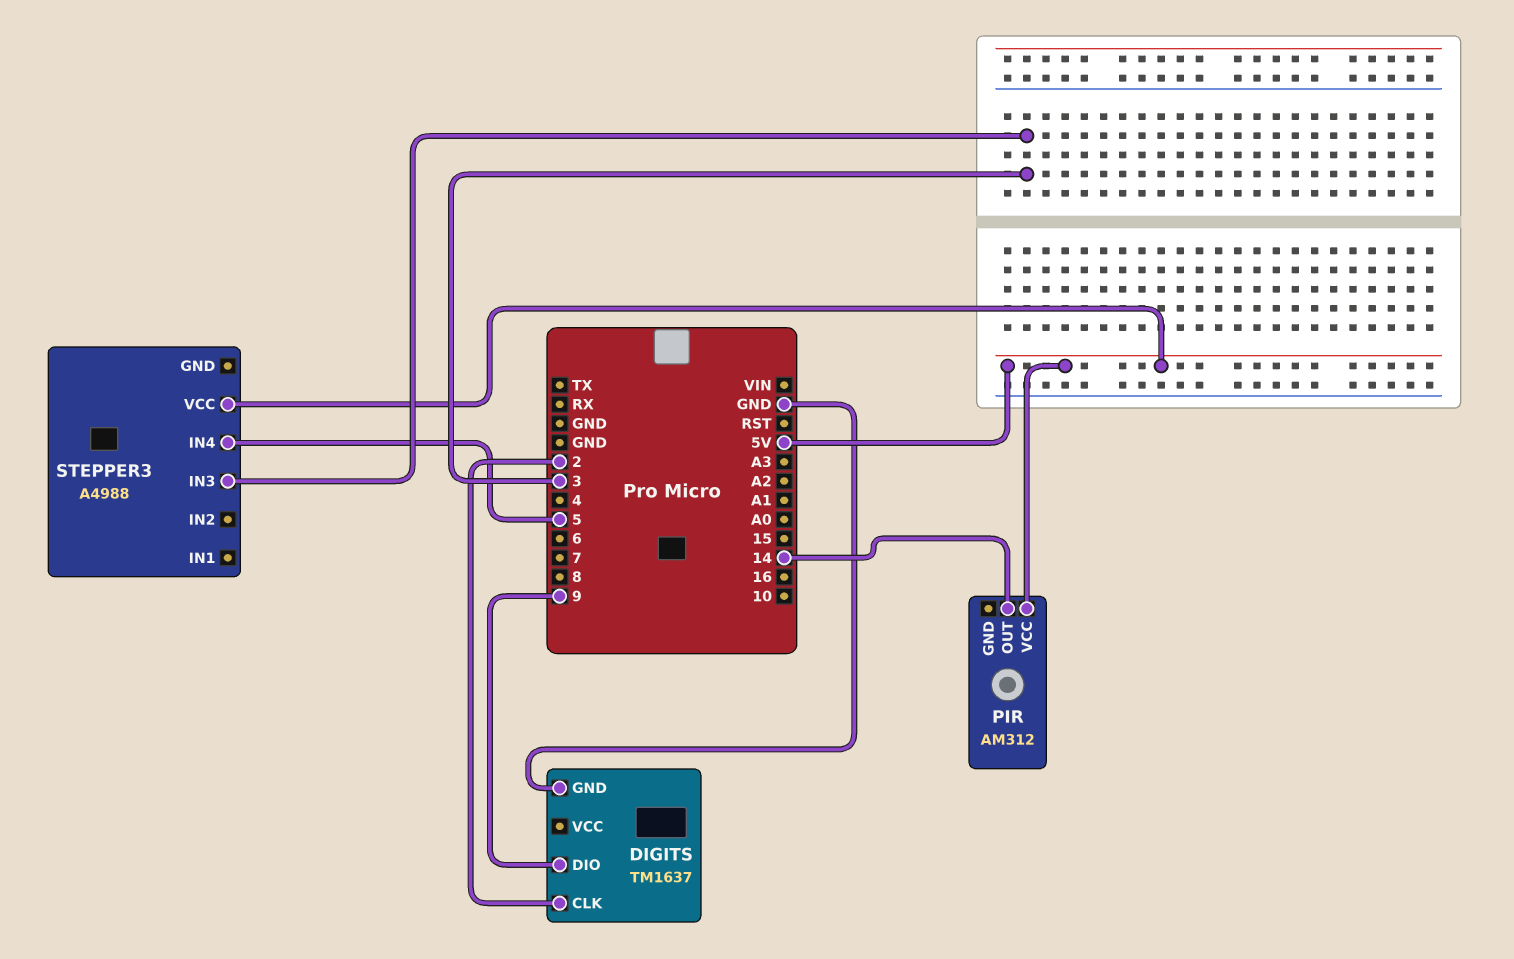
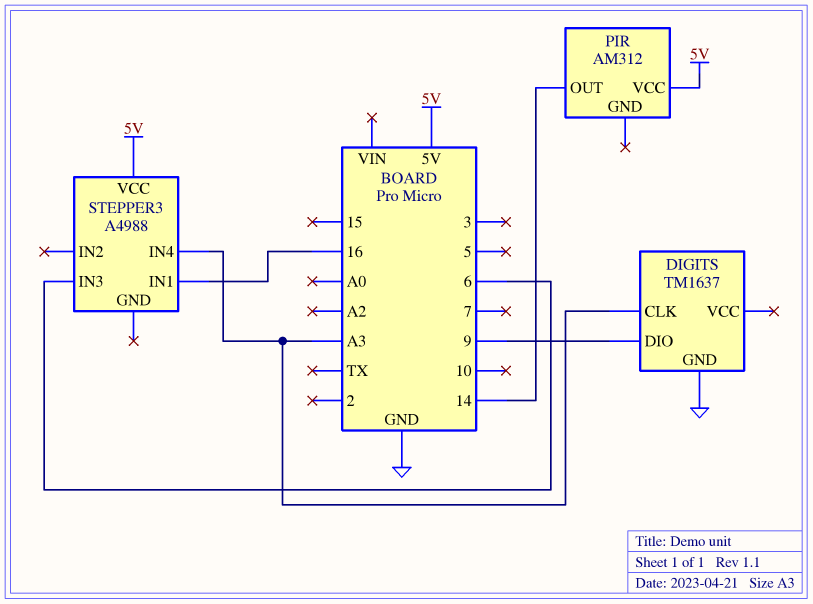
DIGITS pin CLK: 2 -> A3
STEPPER3 pin IN1: none -> 16
STEPPER3 pin IN3: 3 -> 6
STEPPER3 pin IN4: 5 -> A3

